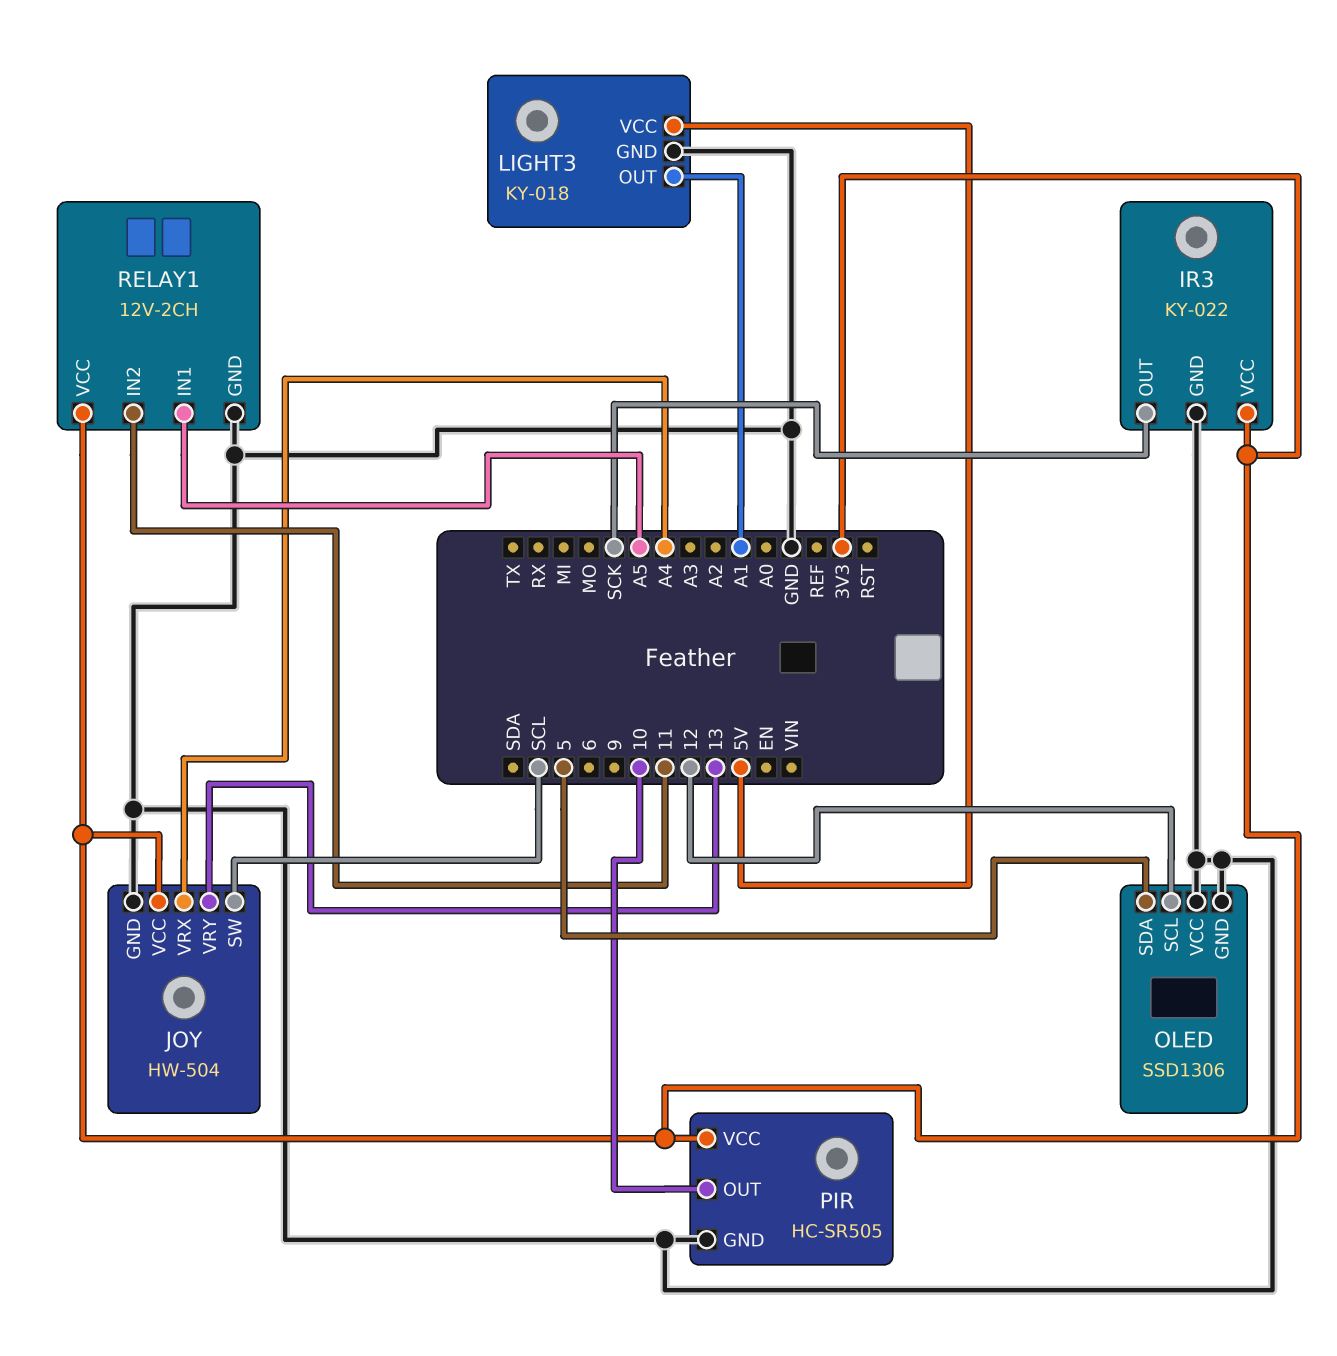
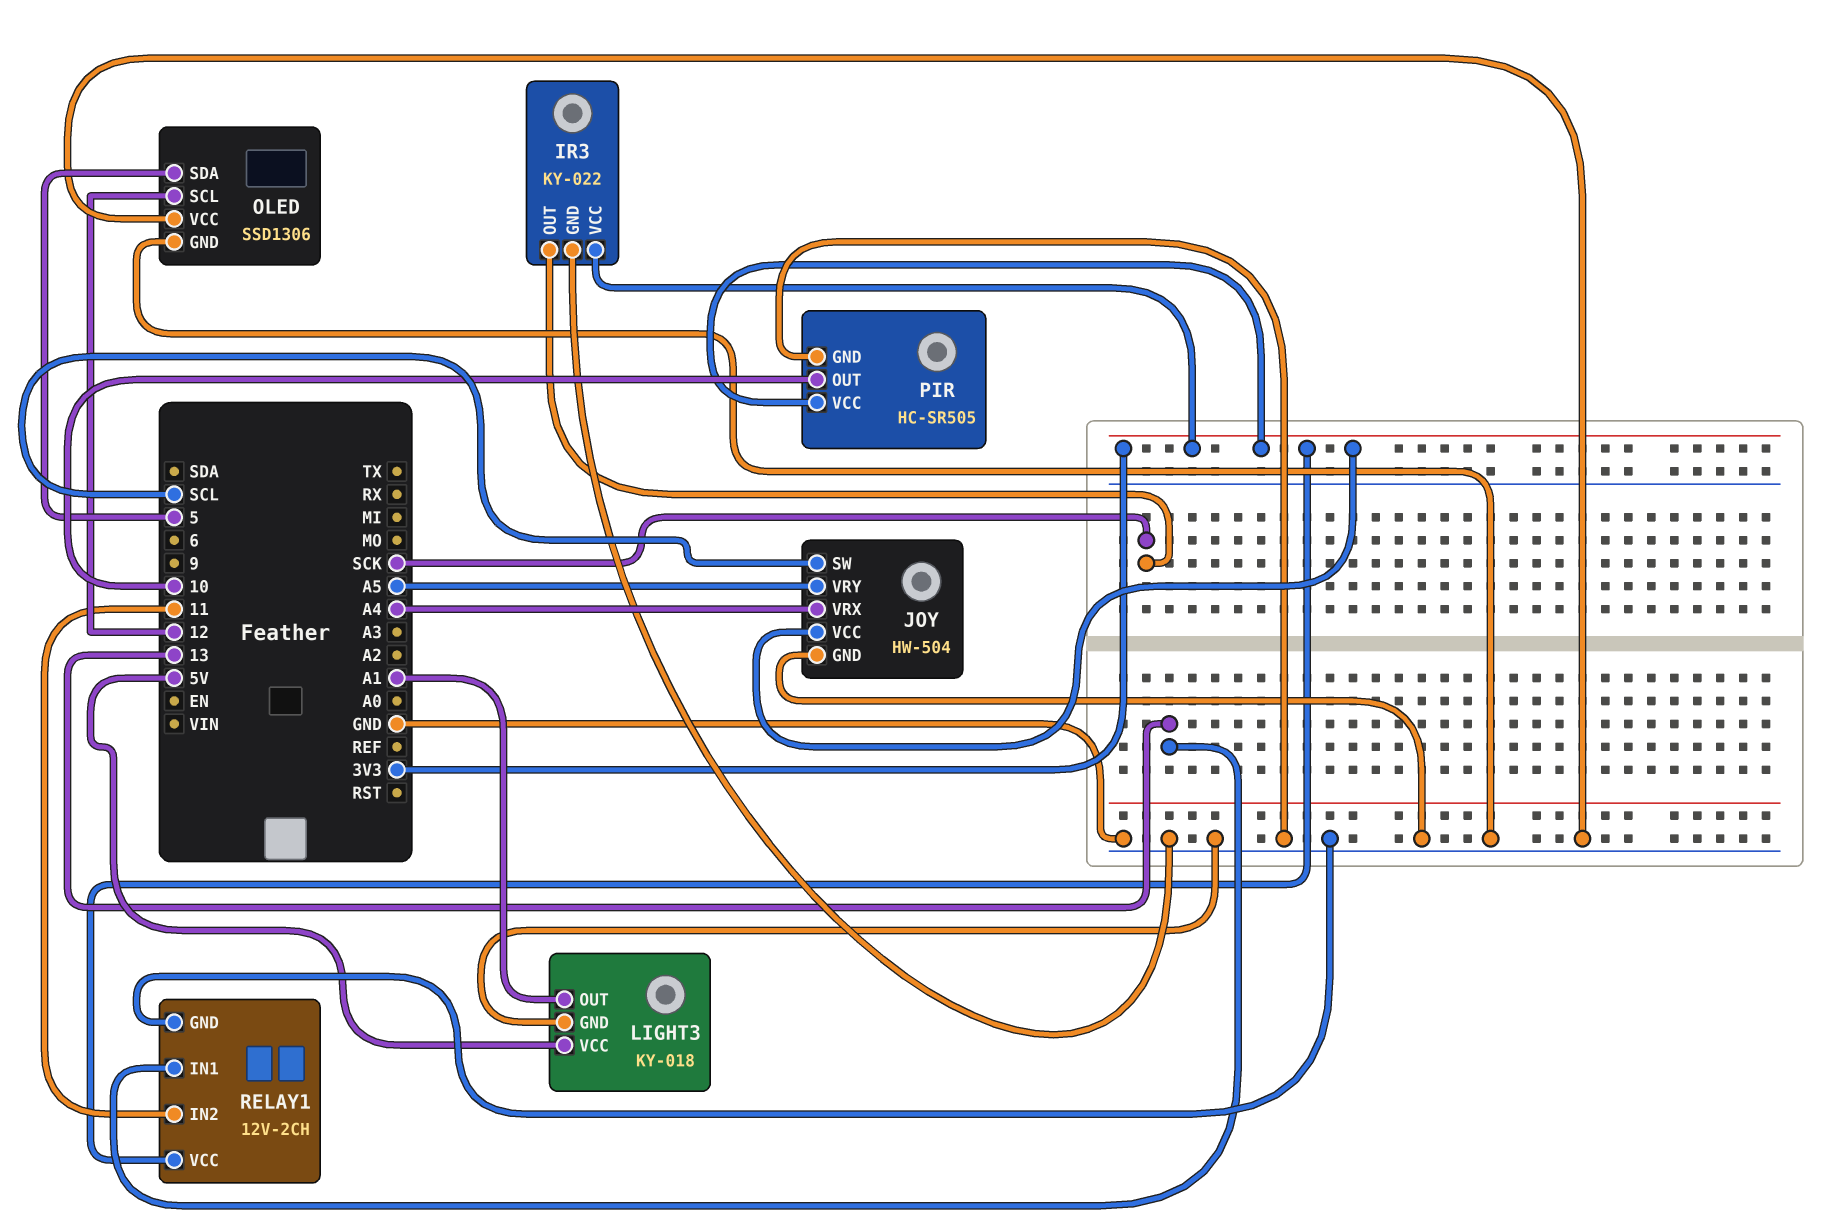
JOY pin VRY: 13 -> A5
RELAY1 pin IN1: A5 -> 13

